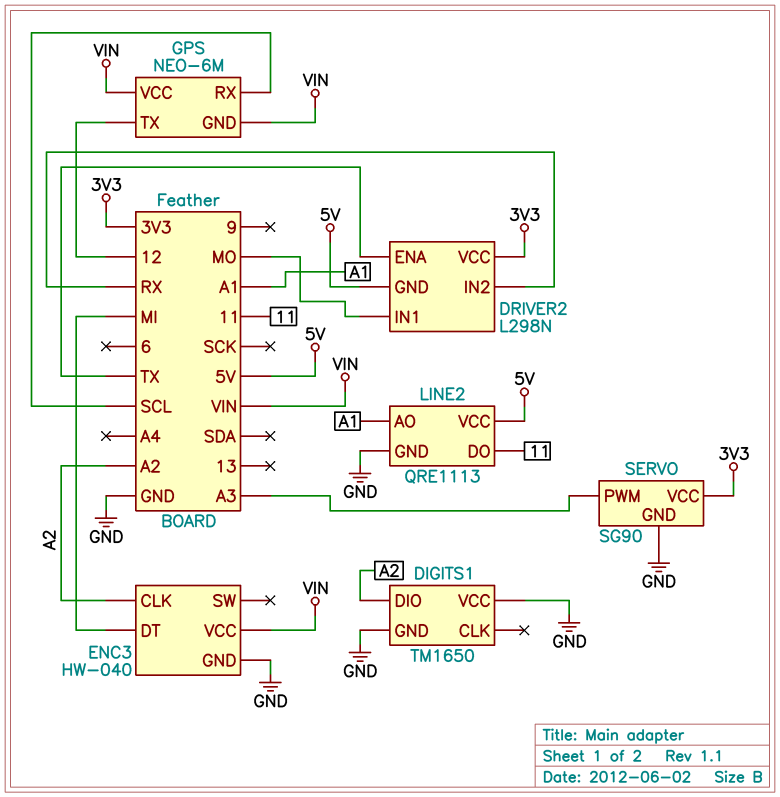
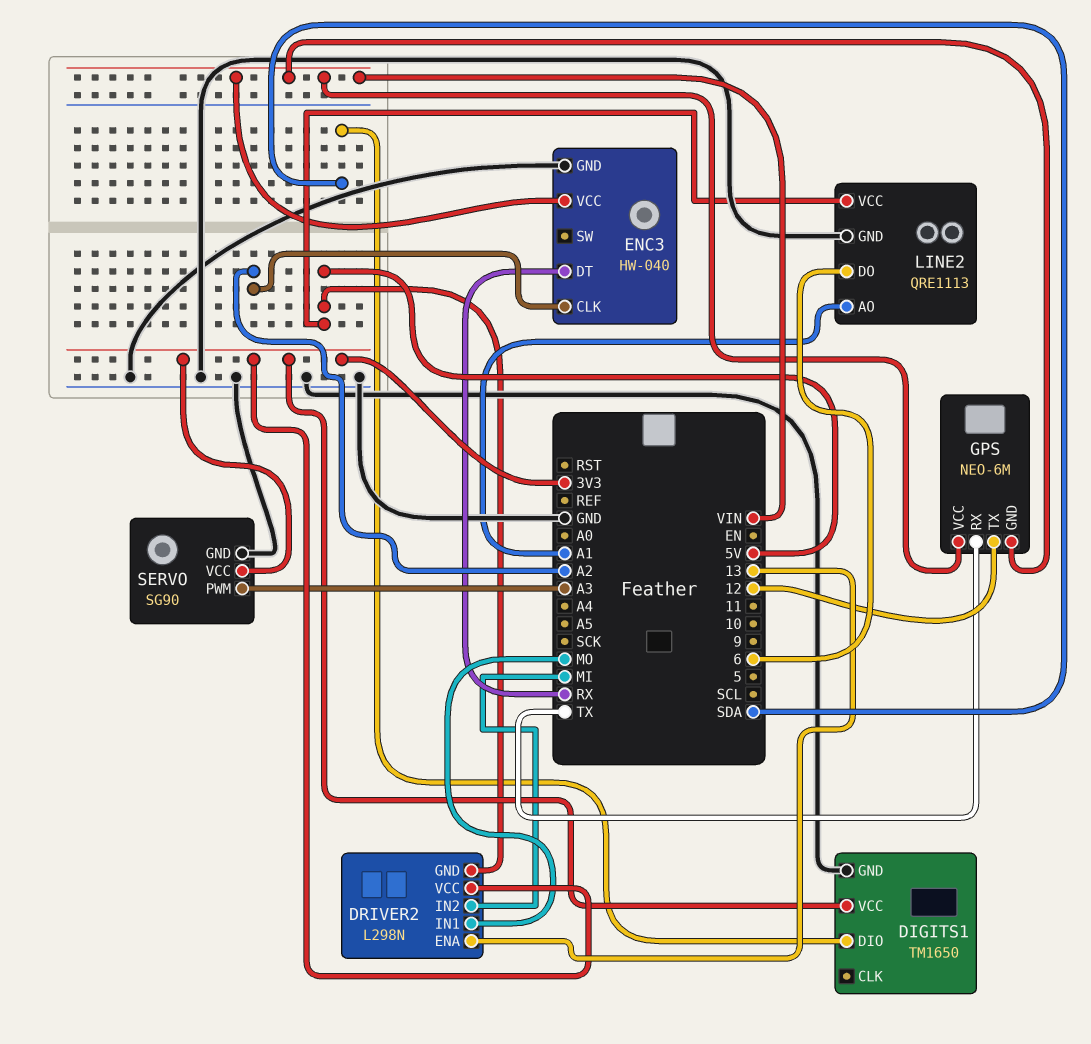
DIGITS1 pin DIO: A2 -> SDA
DIGITS1 pin VCC: GND -> 3V3
DRIVER2 pin ENA: TX -> 13
DRIVER2 pin IN2: RX -> MI
ENC3 pin DT: MI -> RX
GPS pin RX: SCL -> TX
LINE2 pin DO: 11 -> 6

